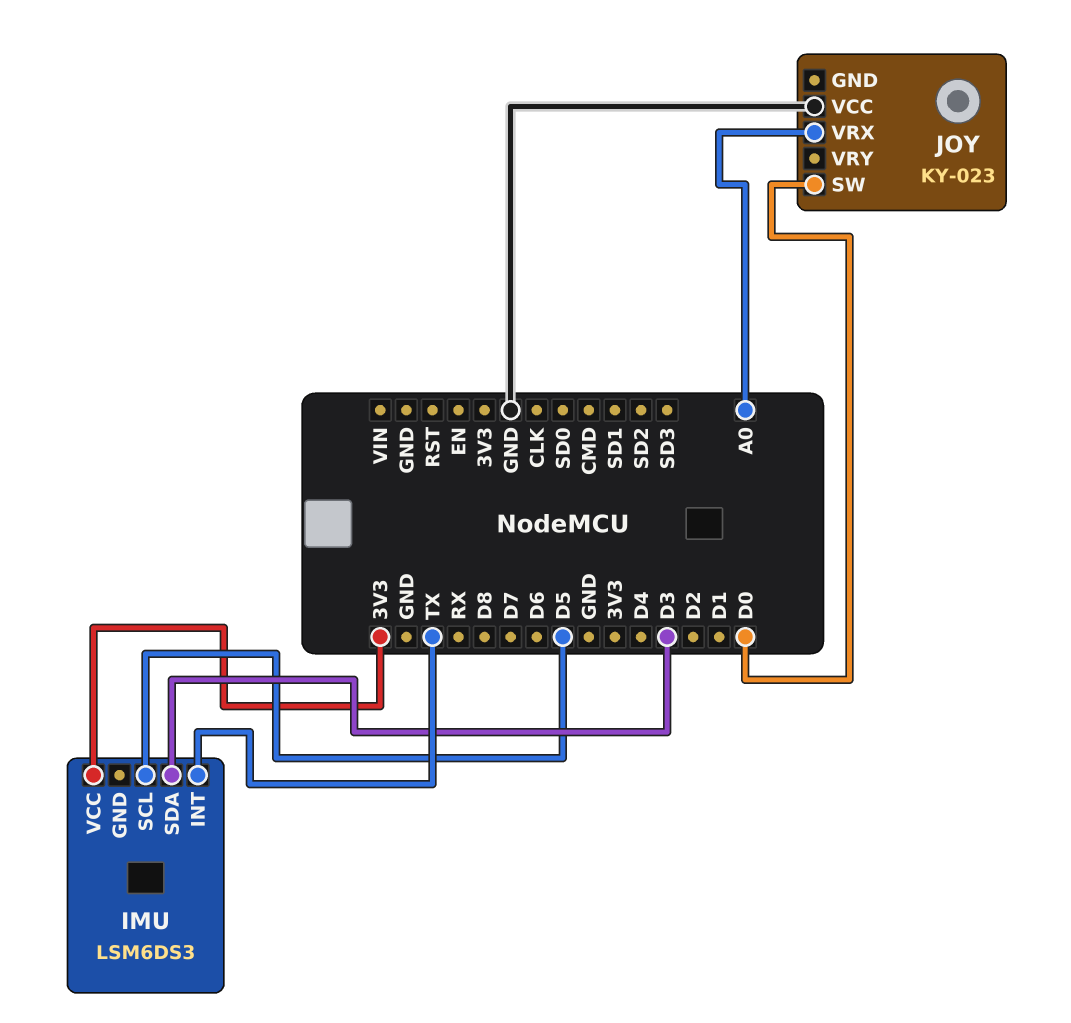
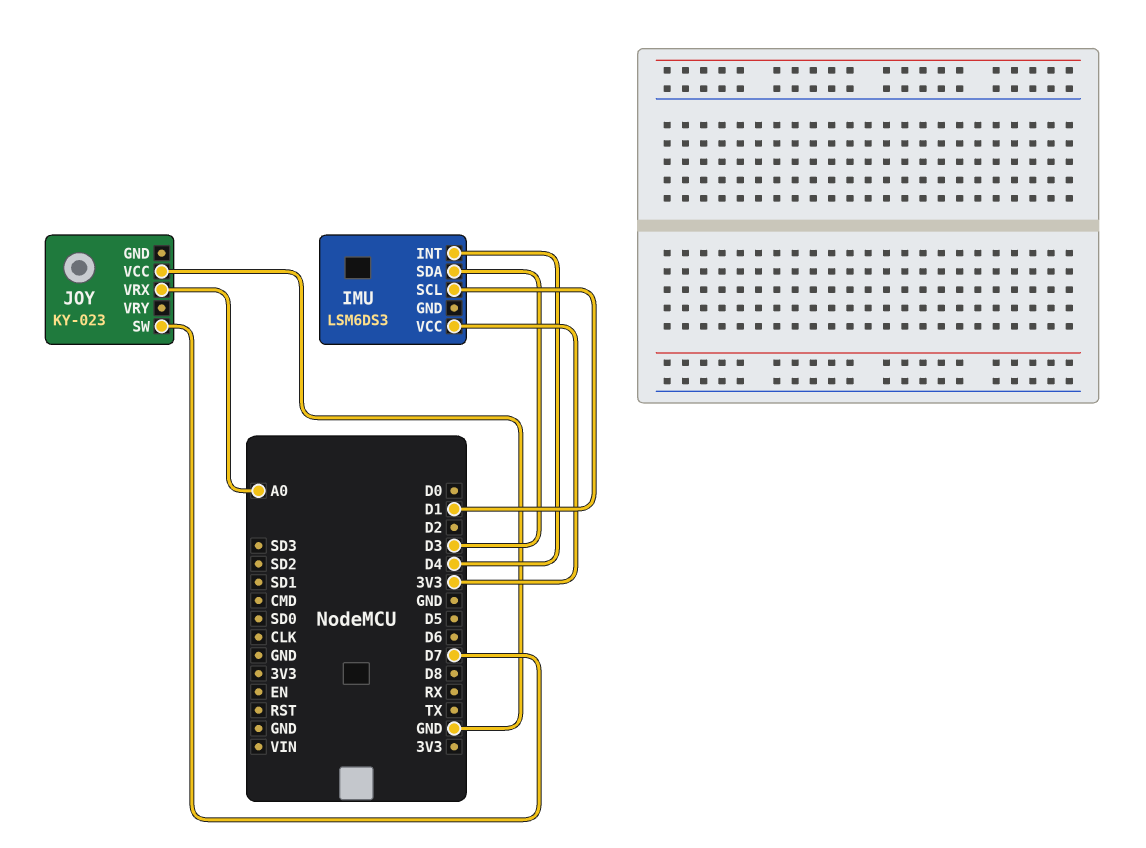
IMU pin INT: TX -> D4
IMU pin SCL: D5 -> D1
JOY pin SW: D0 -> D7

